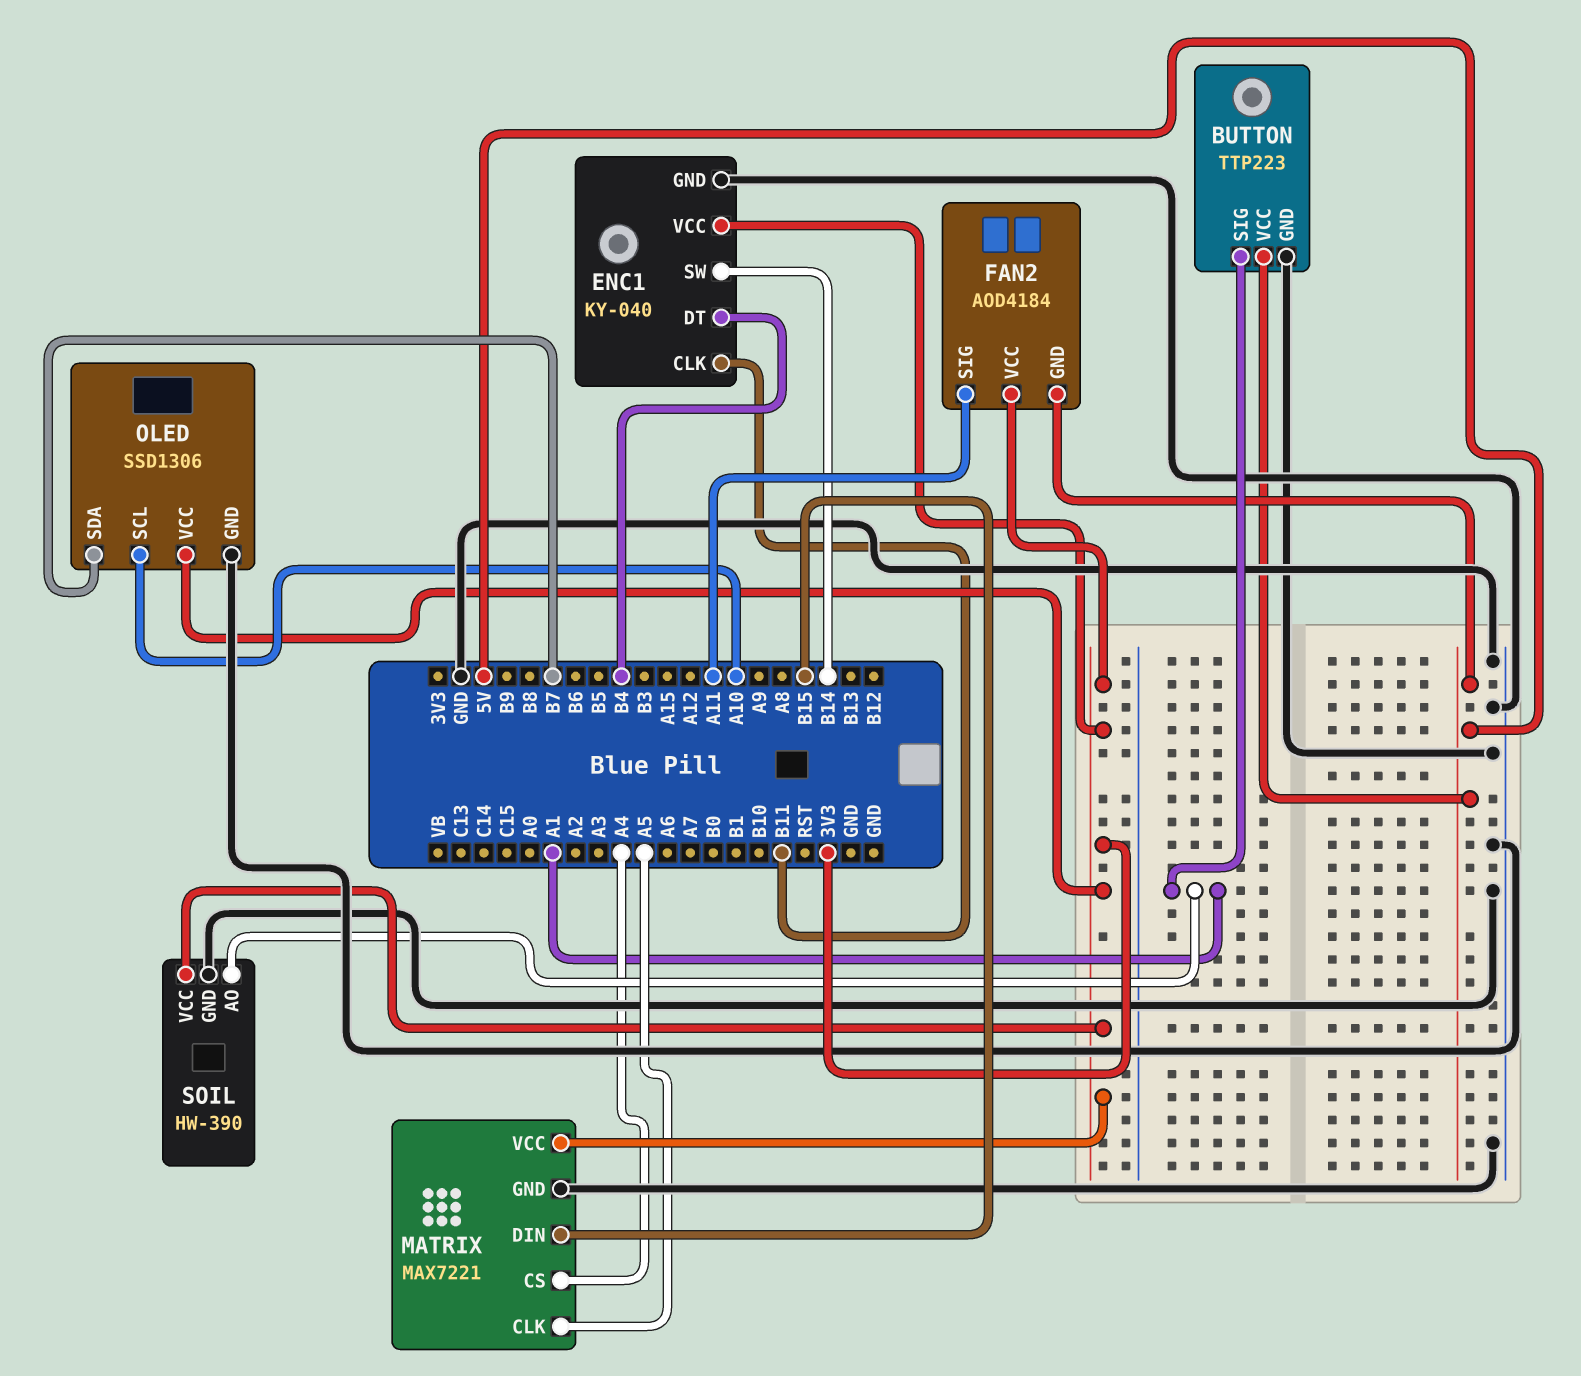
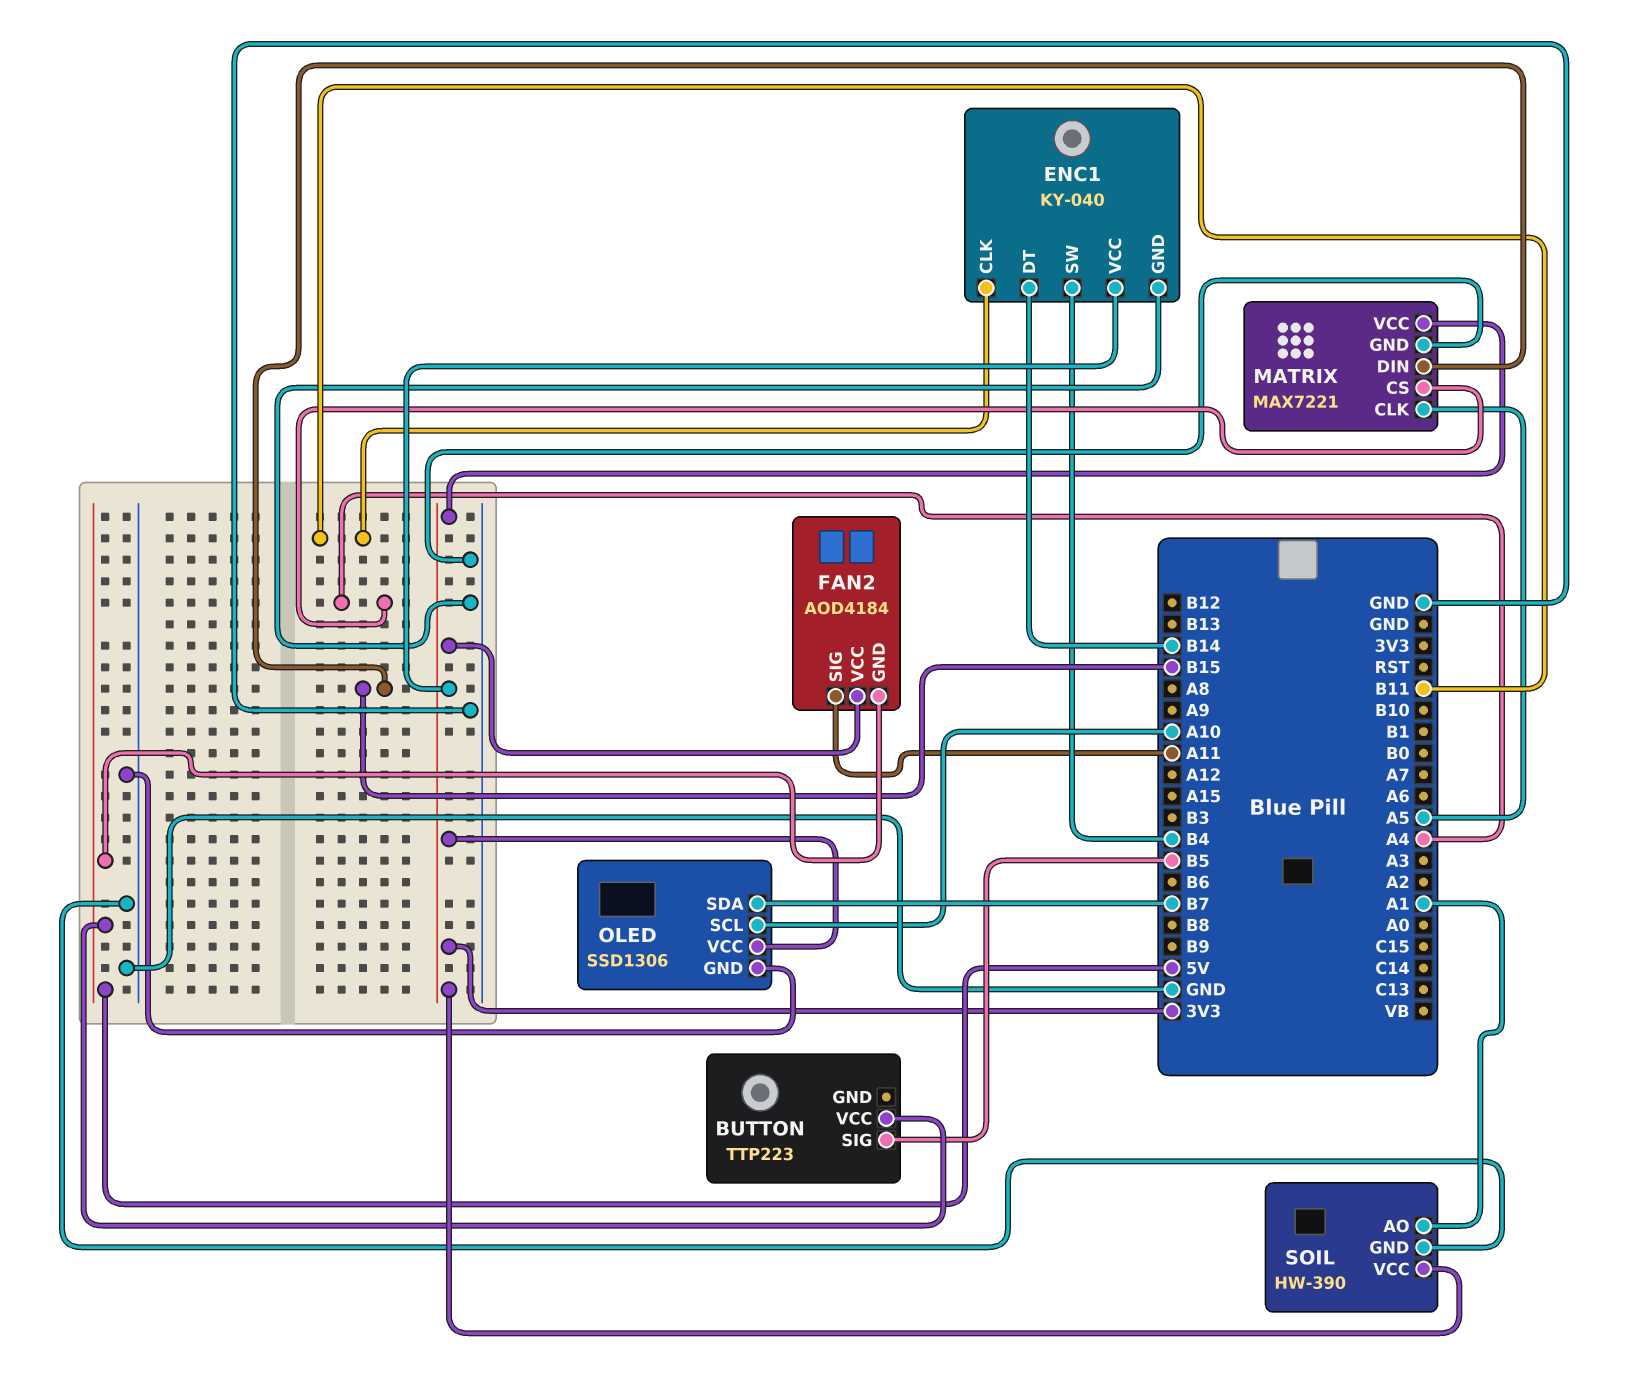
BUTTON pin GND: GND -> none
BUTTON pin SIG: A1 -> B5
ENC1 pin DT: B4 -> B14
ENC1 pin SW: B14 -> B4

